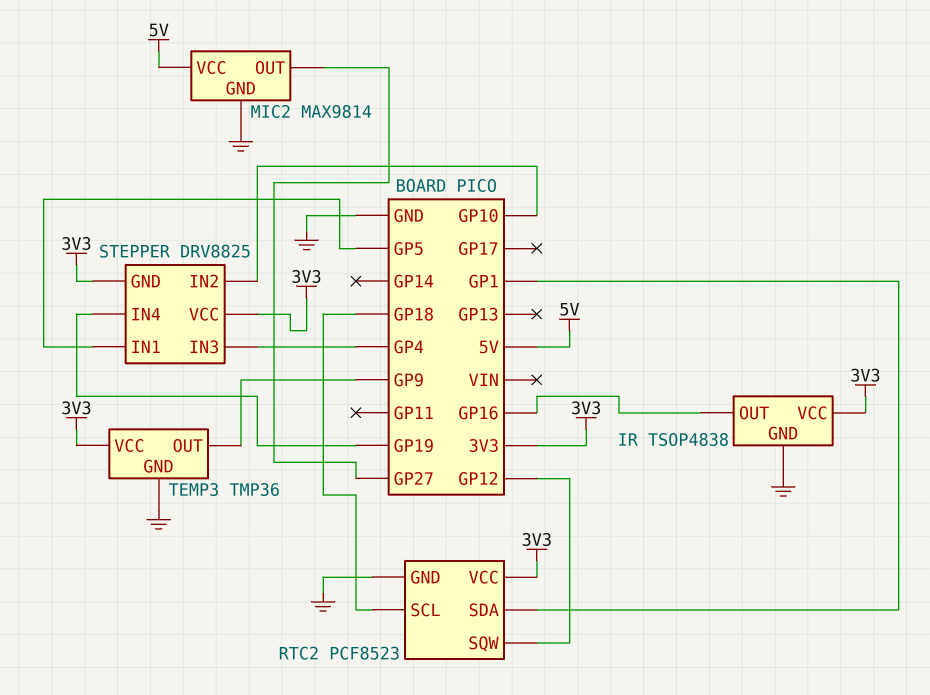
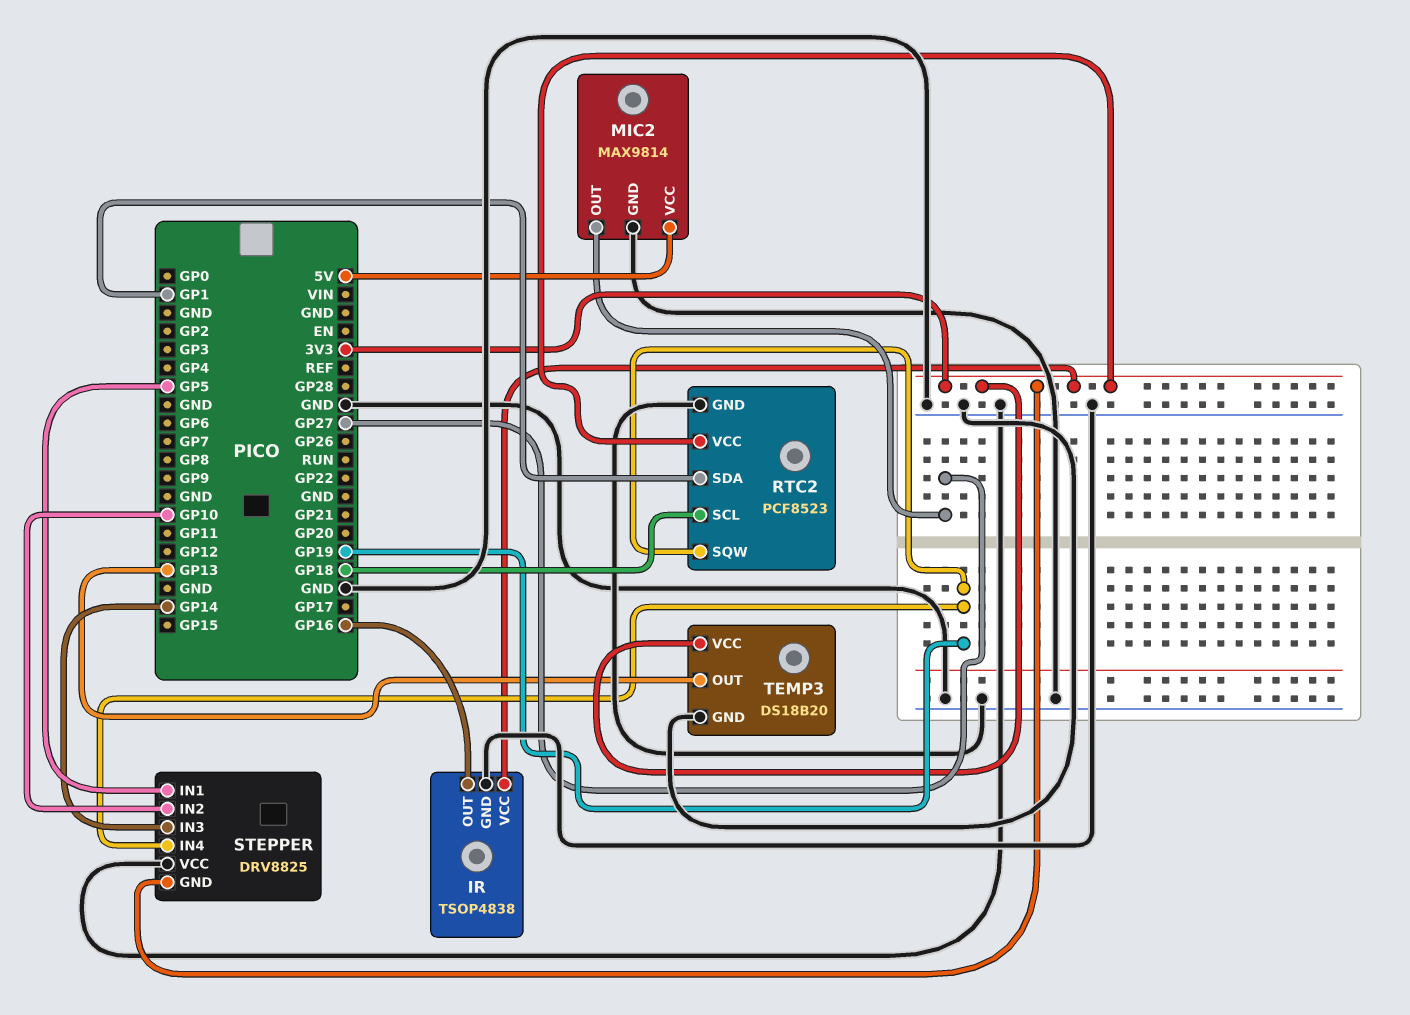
RTC2 pin SQW: GP12 -> GP19
STEPPER pin IN3: GP4 -> GP14
STEPPER pin VCC: 3V3 -> GND
TEMP3: TMP36 -> DS18B20
TEMP3 pin OUT: GP9 -> GP13

